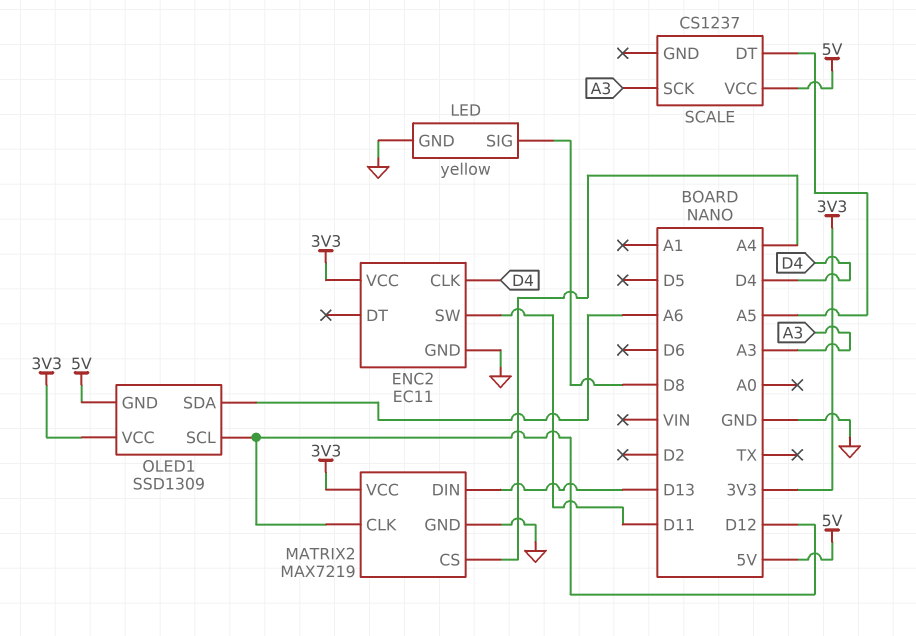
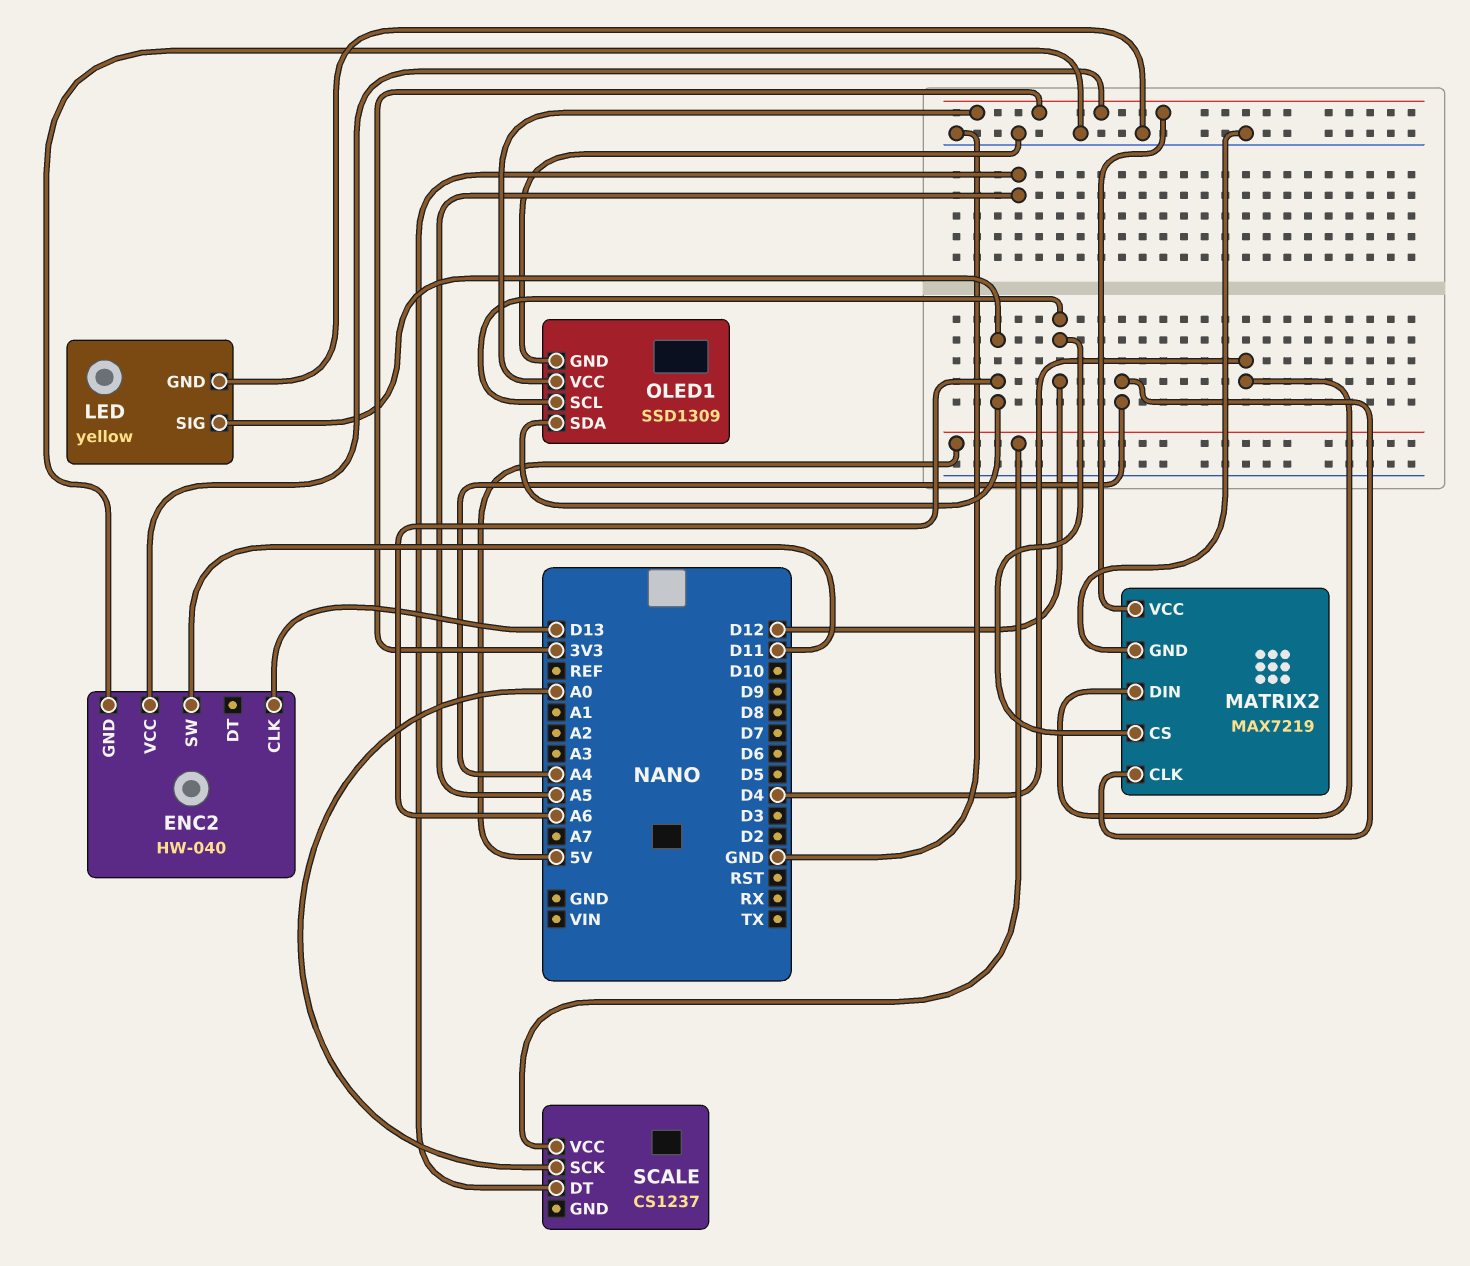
ENC2: EC11 -> HW-040
ENC2 pin CLK: D4 -> D13
LED pin SIG: D8 -> A6
MATRIX2 pin CLK: D12 -> A4
MATRIX2 pin CS: A4 -> D12
MATRIX2 pin DIN: D13 -> D4
OLED1 pin GND: 5V -> GND
SCALE pin SCK: A3 -> A0

